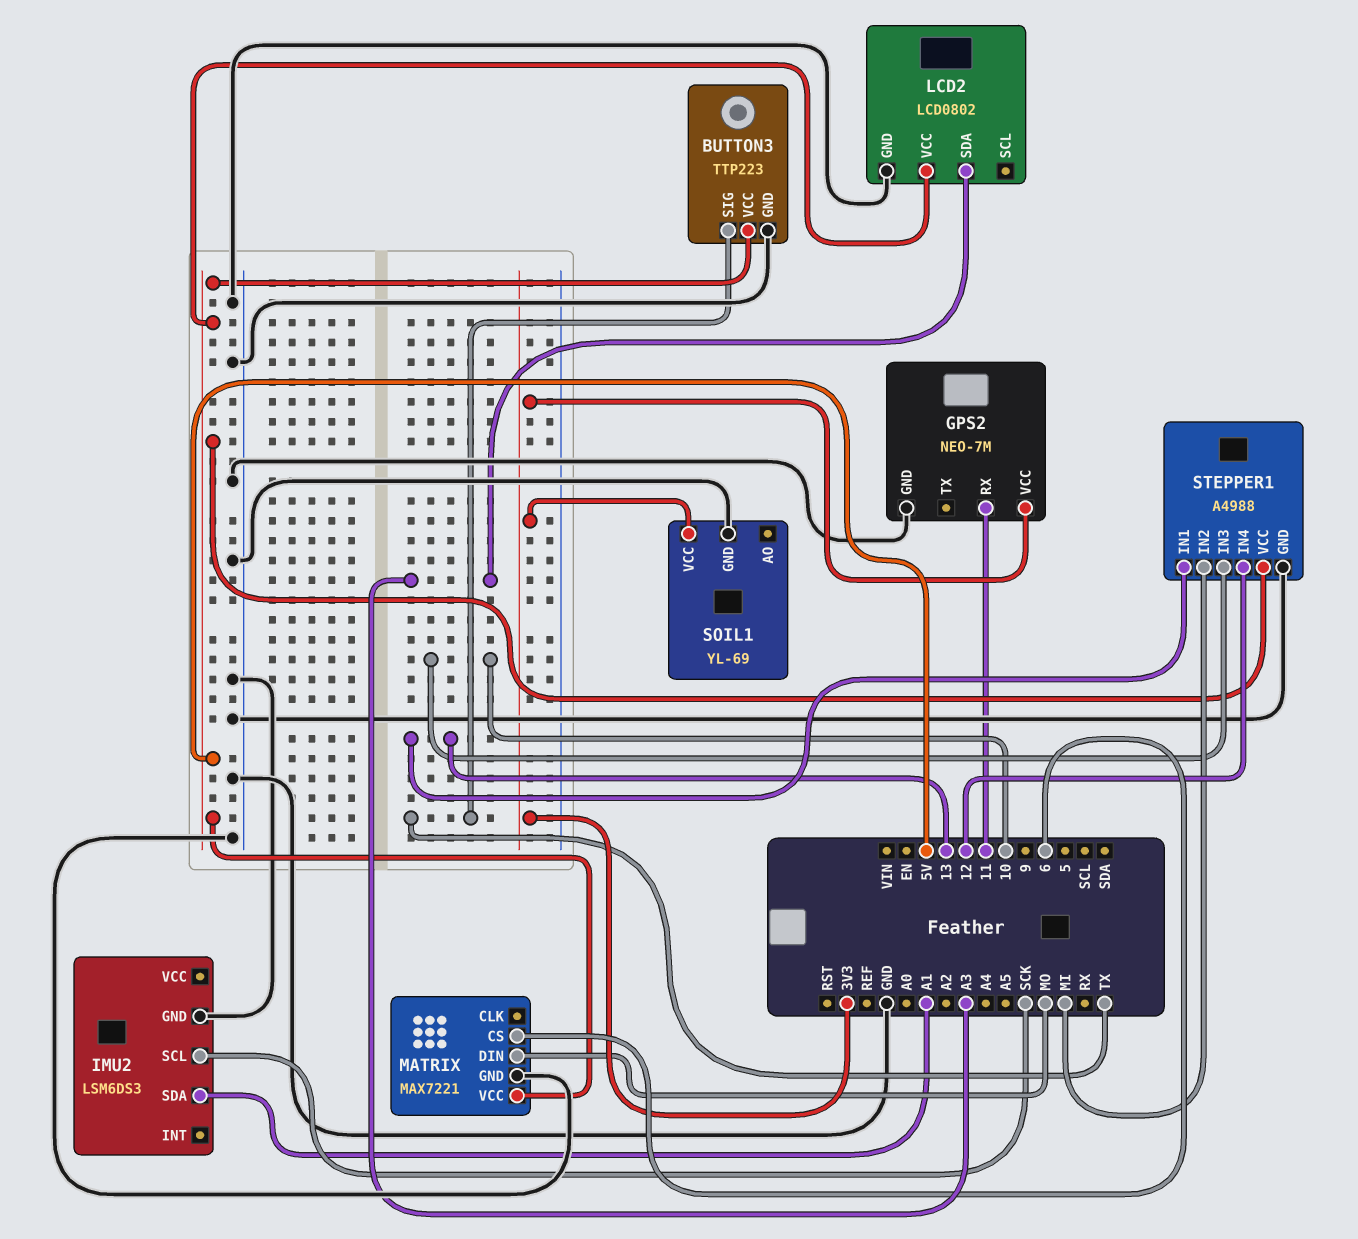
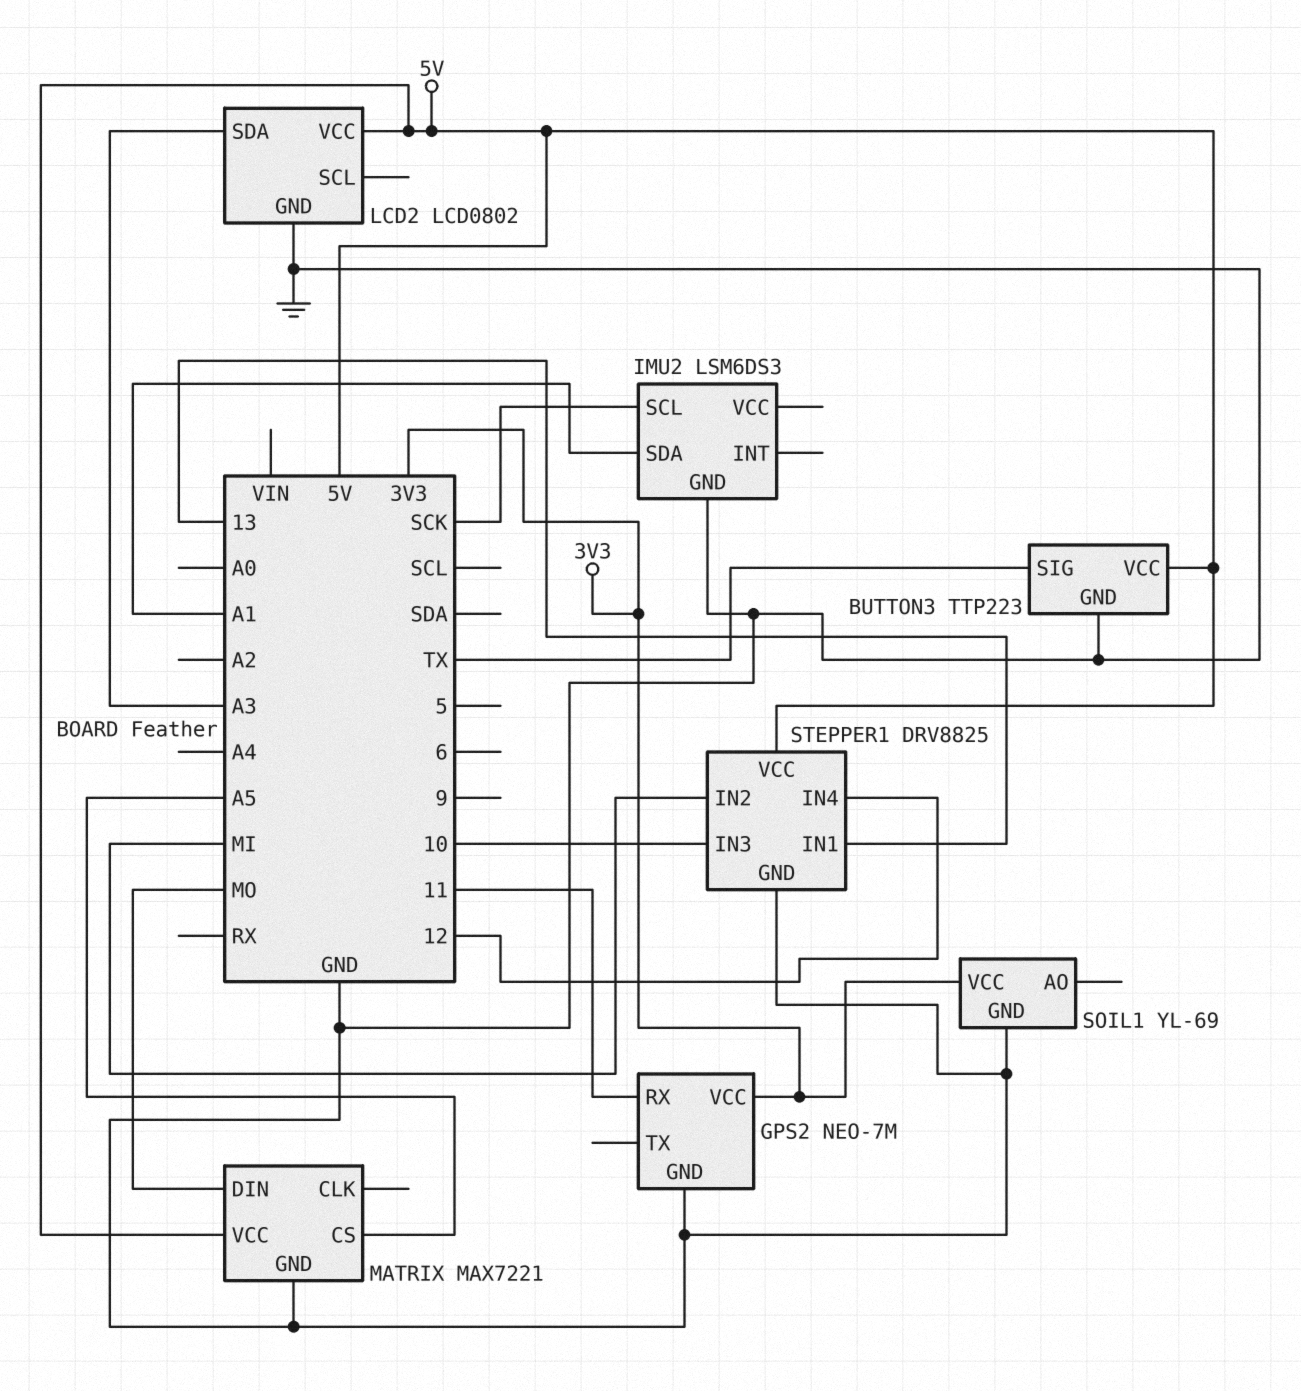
MATRIX pin CS: 6 -> A5
STEPPER1: A4988 -> DRV8825

